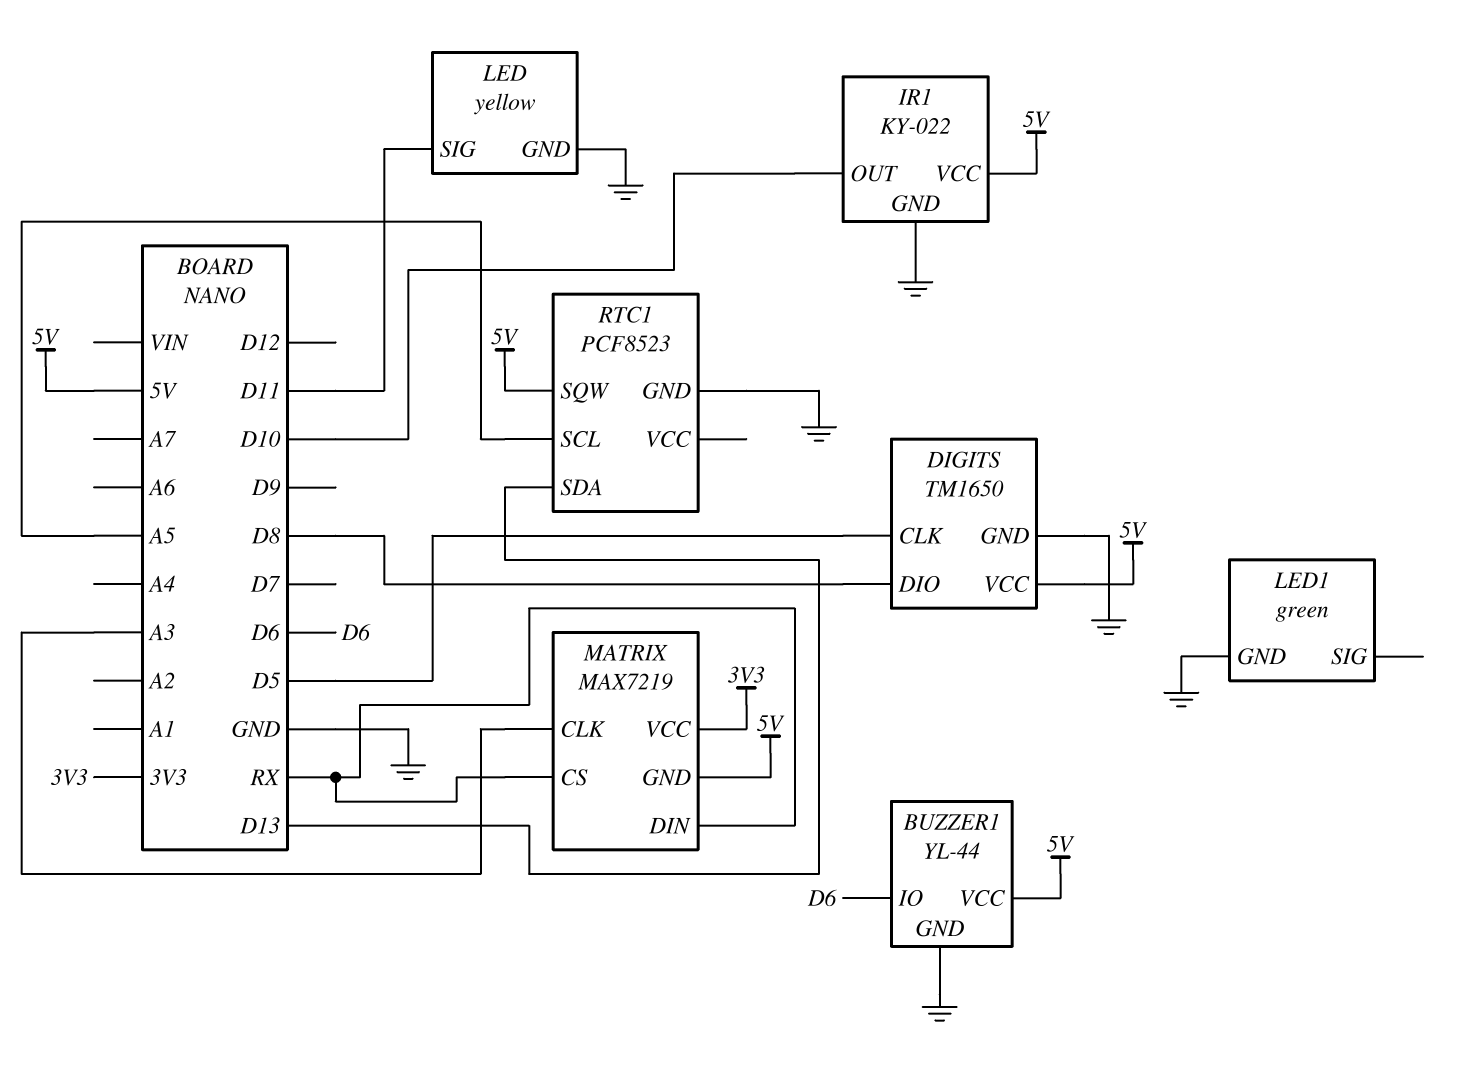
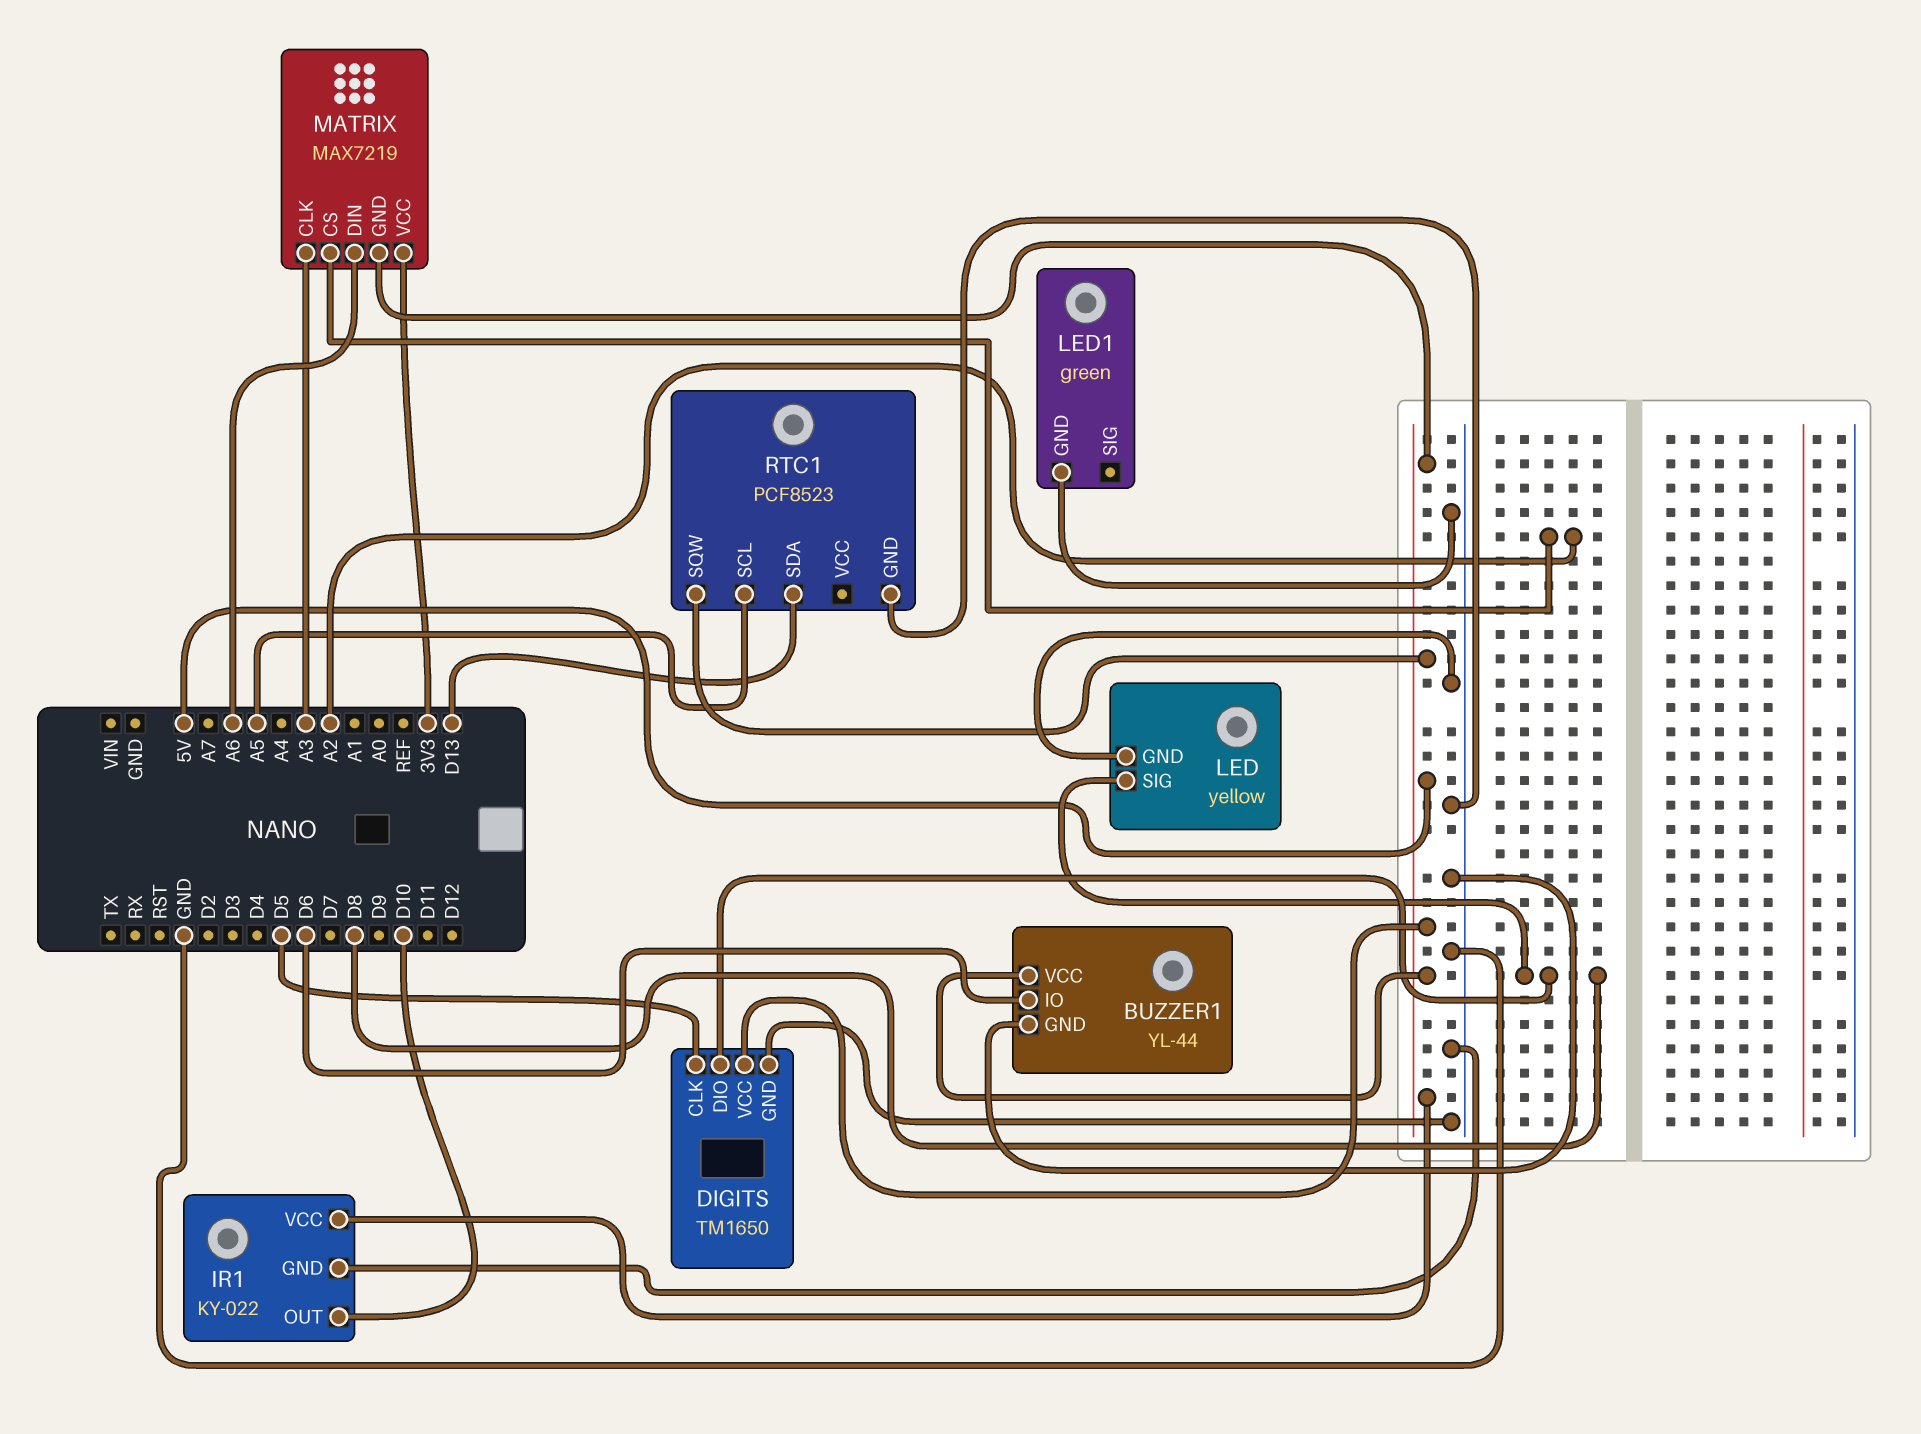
LED pin SIG: D11 -> D8
MATRIX pin CS: RX -> A2
MATRIX pin DIN: RX -> A6

